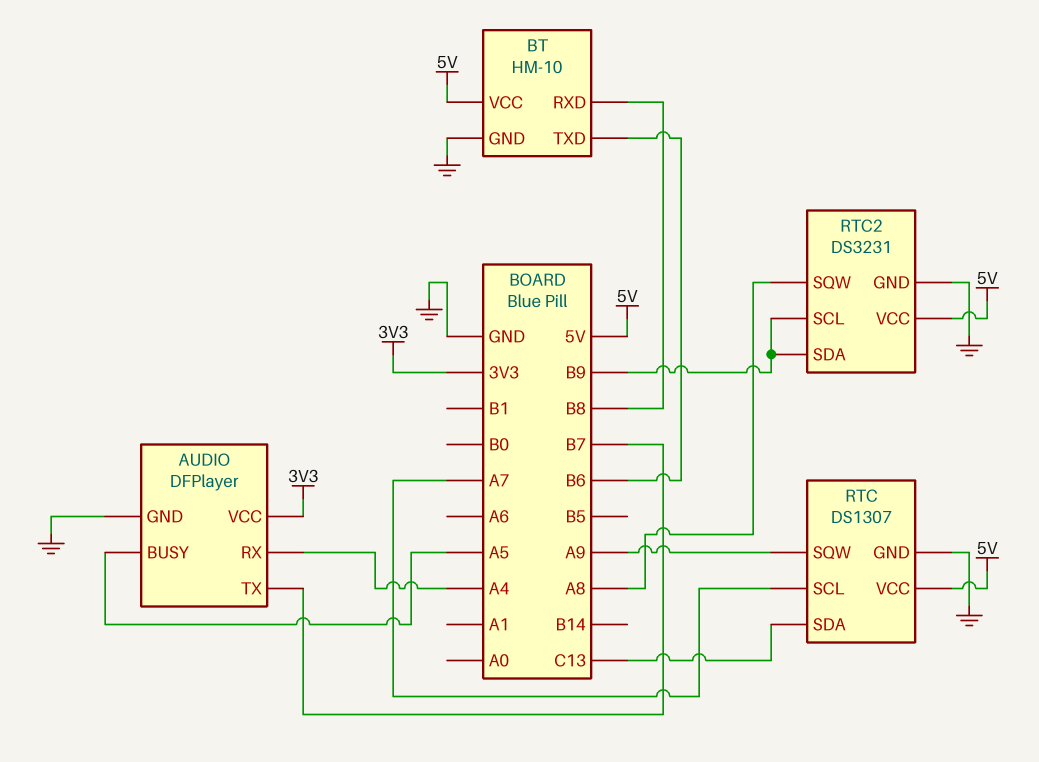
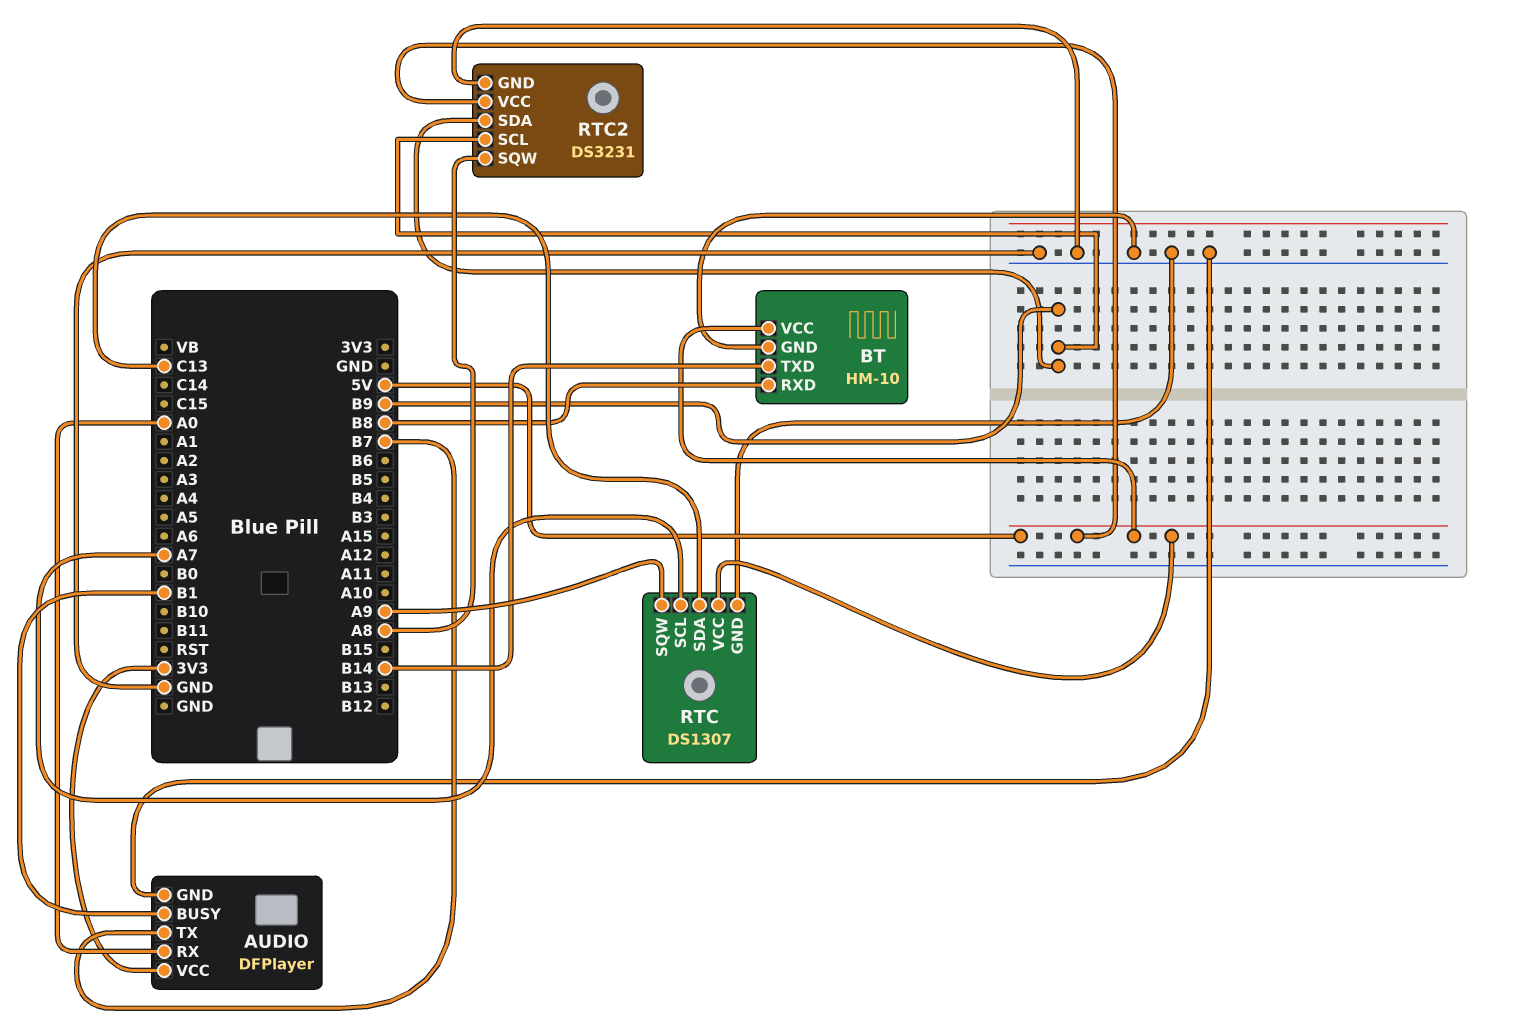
AUDIO pin BUSY: A5 -> B1
AUDIO pin RX: A4 -> A0
BT pin TXD: B6 -> B14

